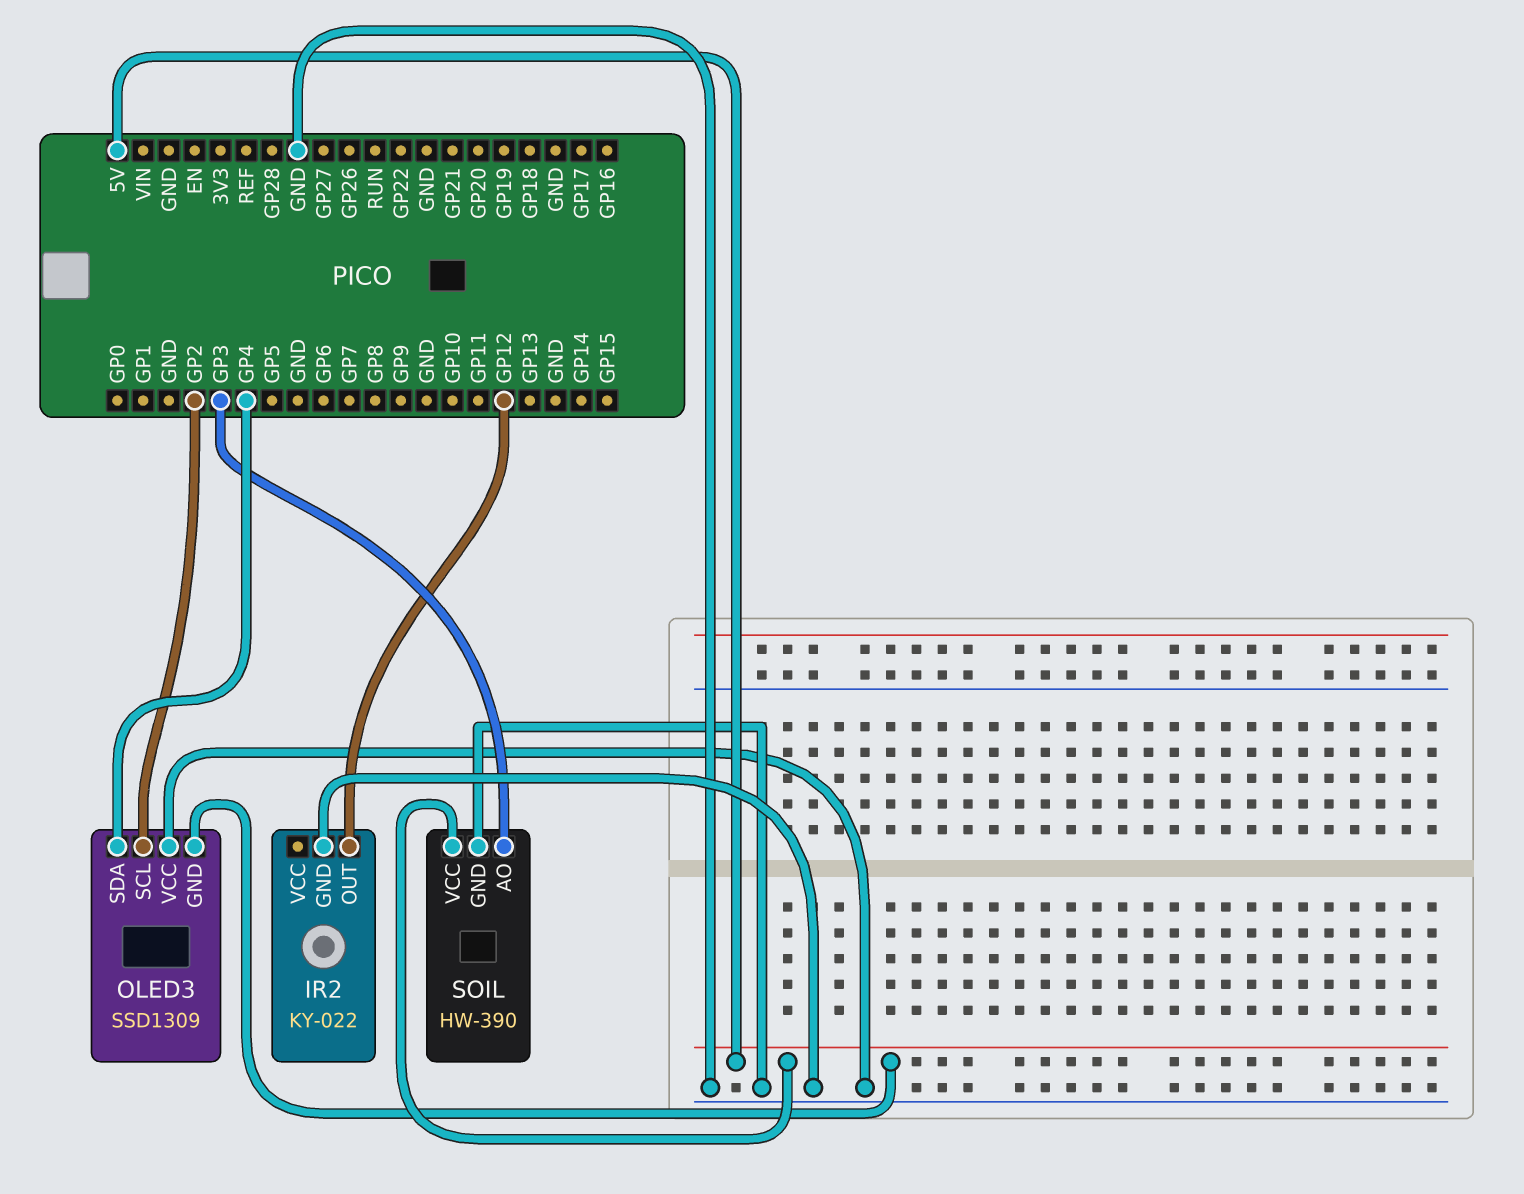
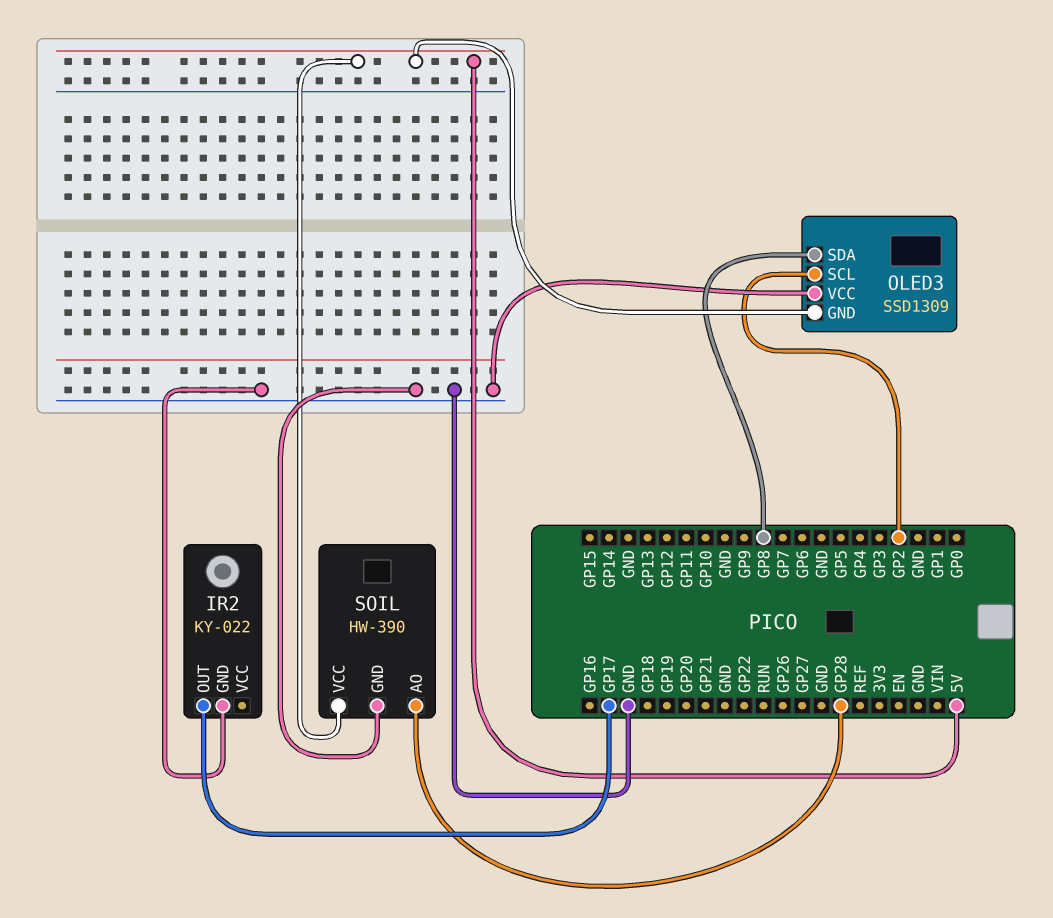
IR2 pin OUT: GP12 -> GP17
OLED3 pin SDA: GP4 -> GP8
SOIL pin AO: GP3 -> GP28

